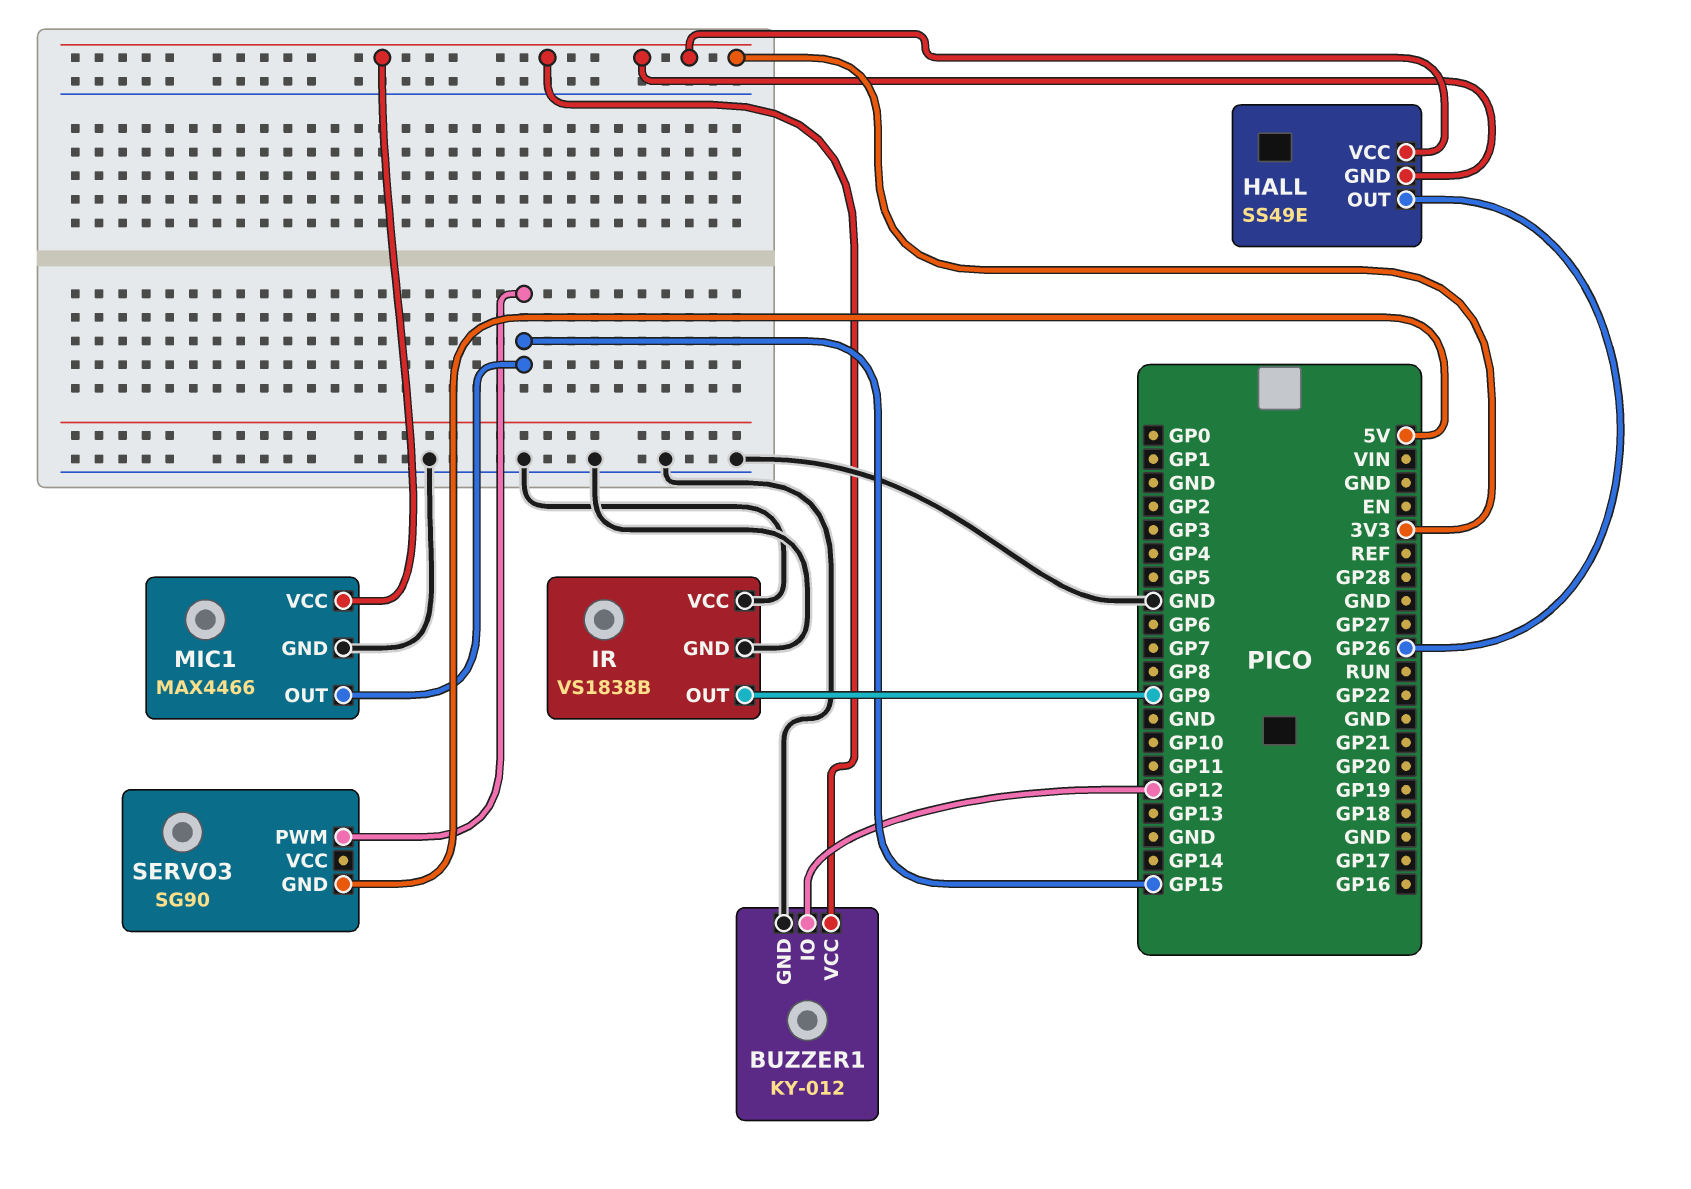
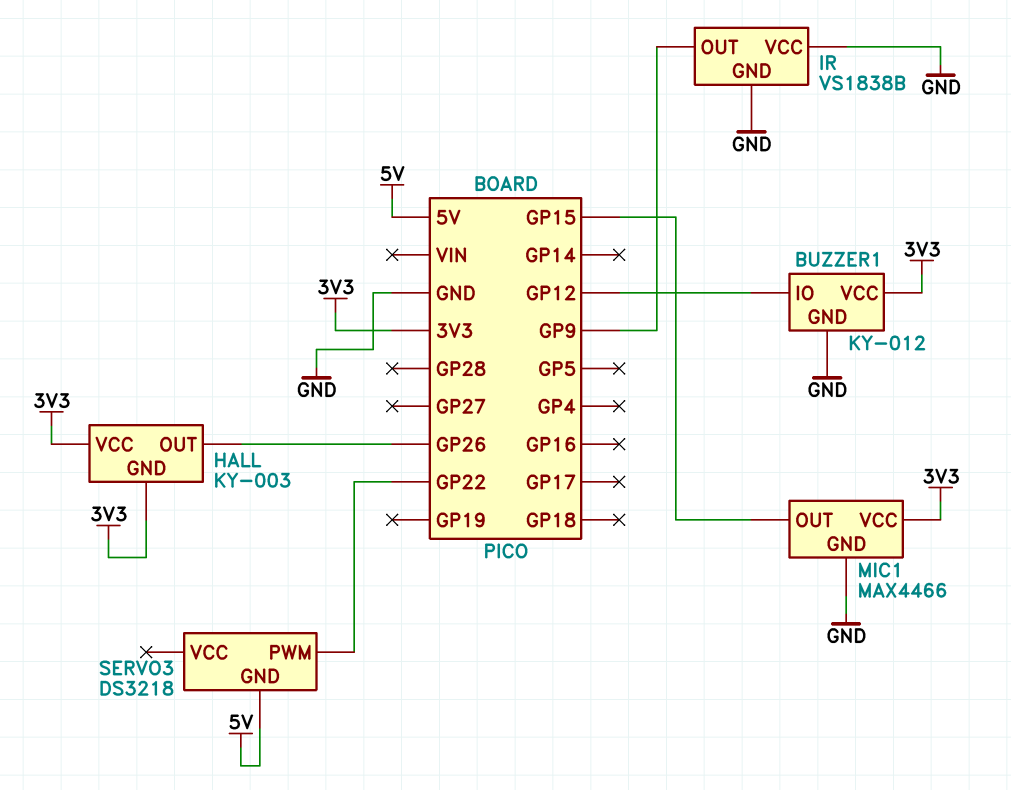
HALL: SS49E -> KY-003
SERVO3: SG90 -> DS3218
SERVO3 pin PWM: GP15 -> GP22

